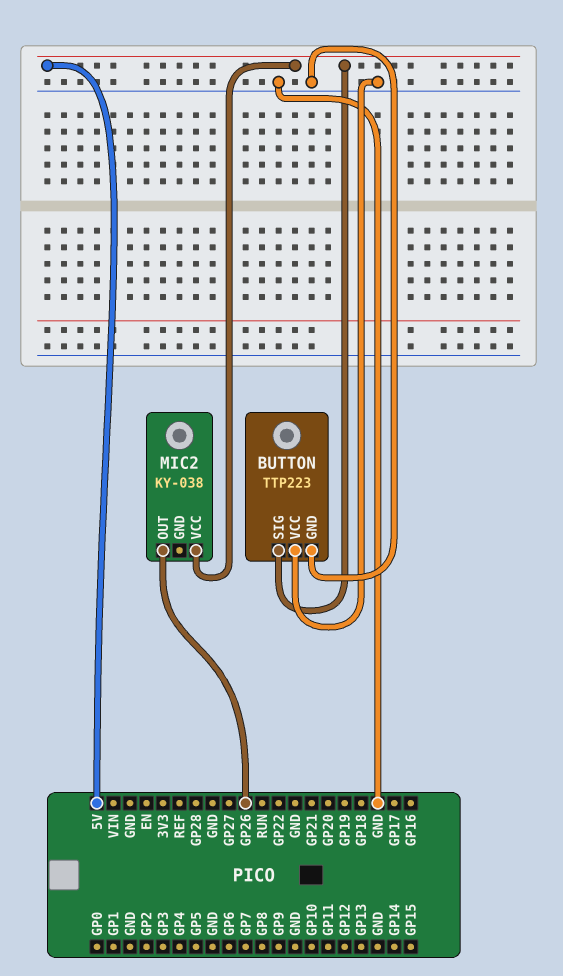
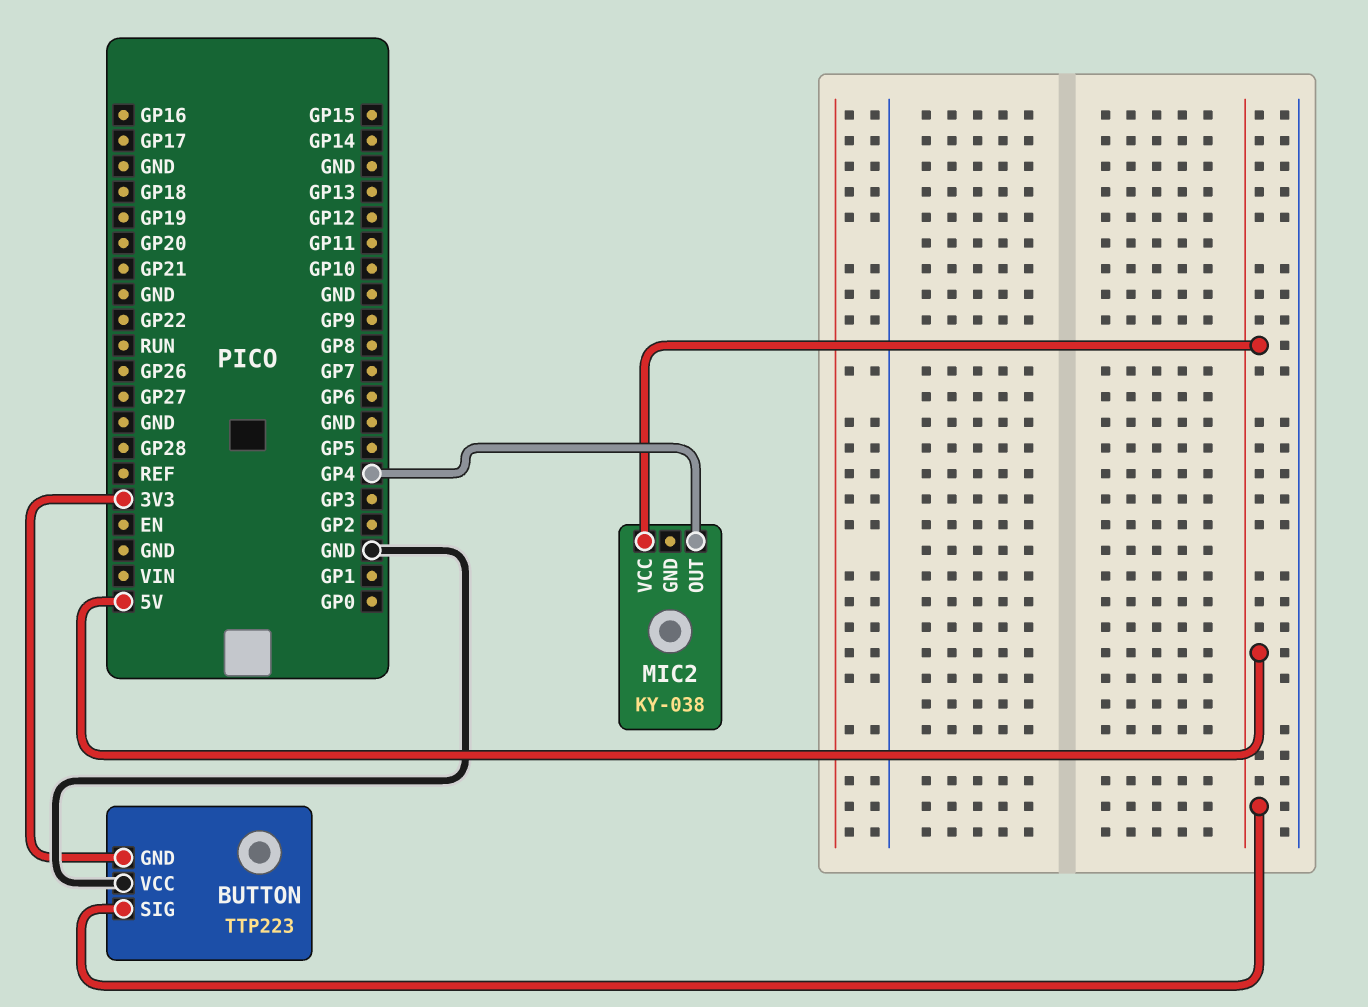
BUTTON pin GND: GND -> 3V3
MIC2 pin OUT: GP26 -> GP4

